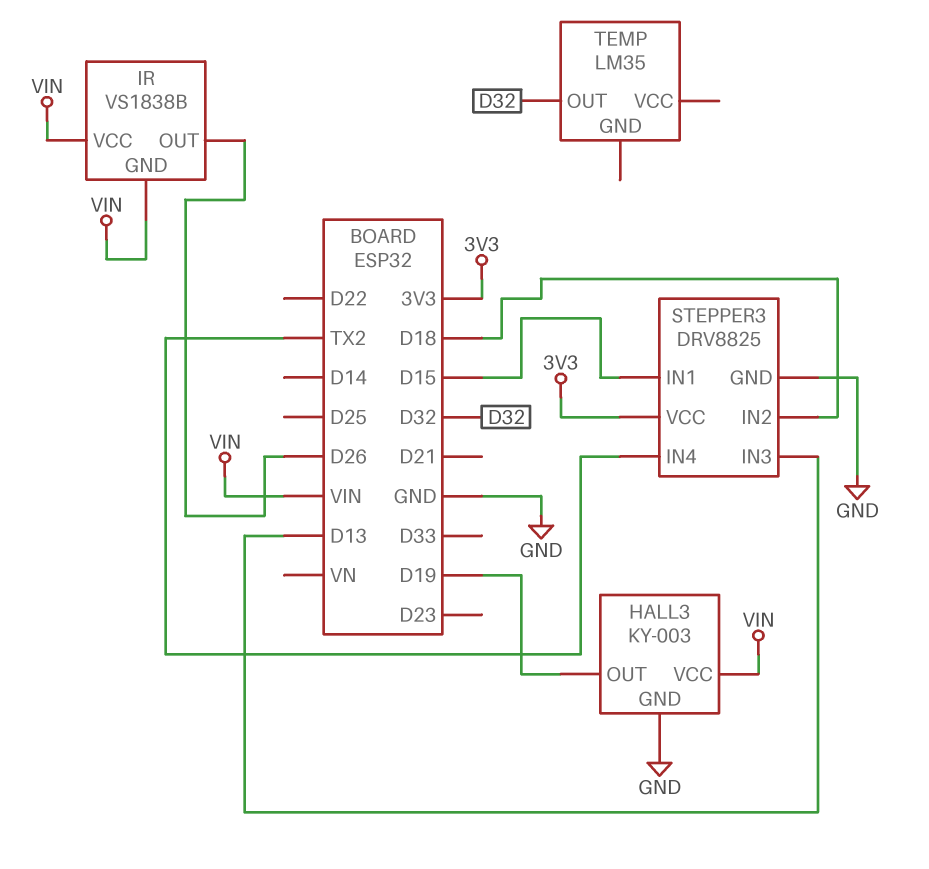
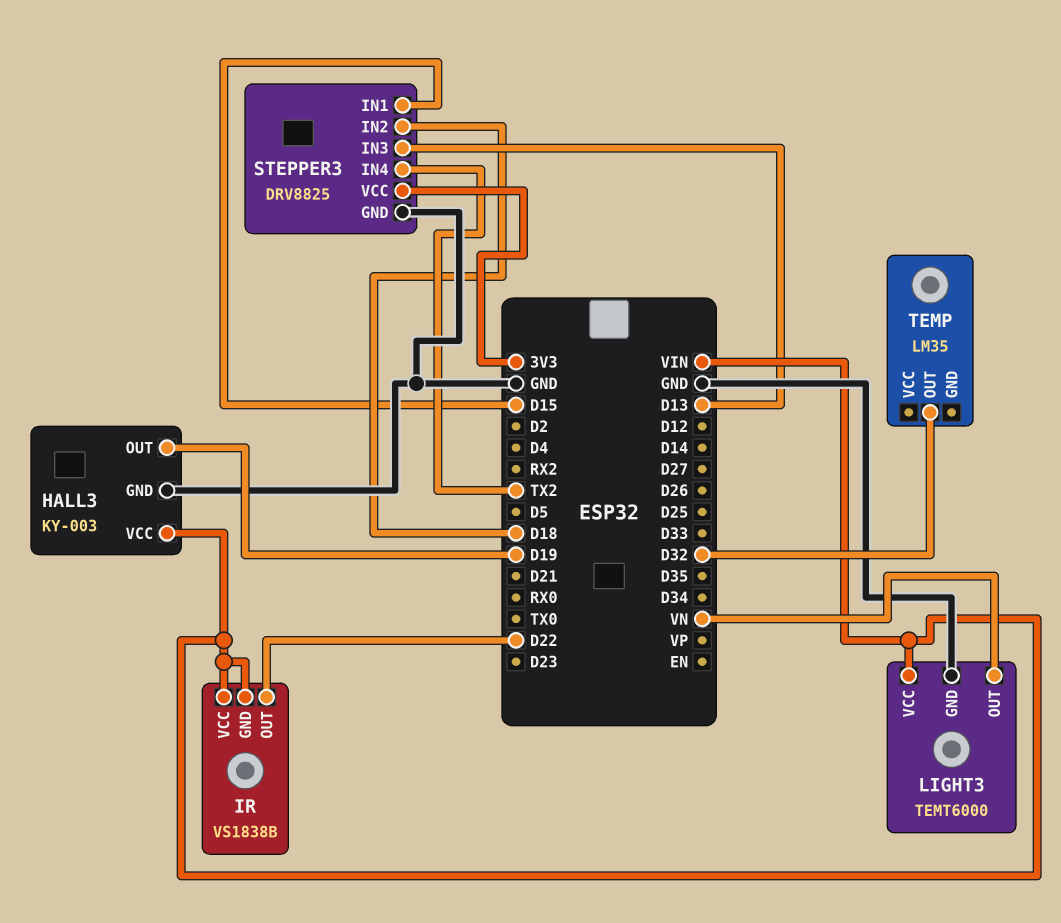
IR pin OUT: D26 -> D22
LIGHT3: none -> TEMT6000
LIGHT3 pin GND: none -> GND
LIGHT3 pin OUT: none -> VN
LIGHT3 pin VCC: none -> VIN

